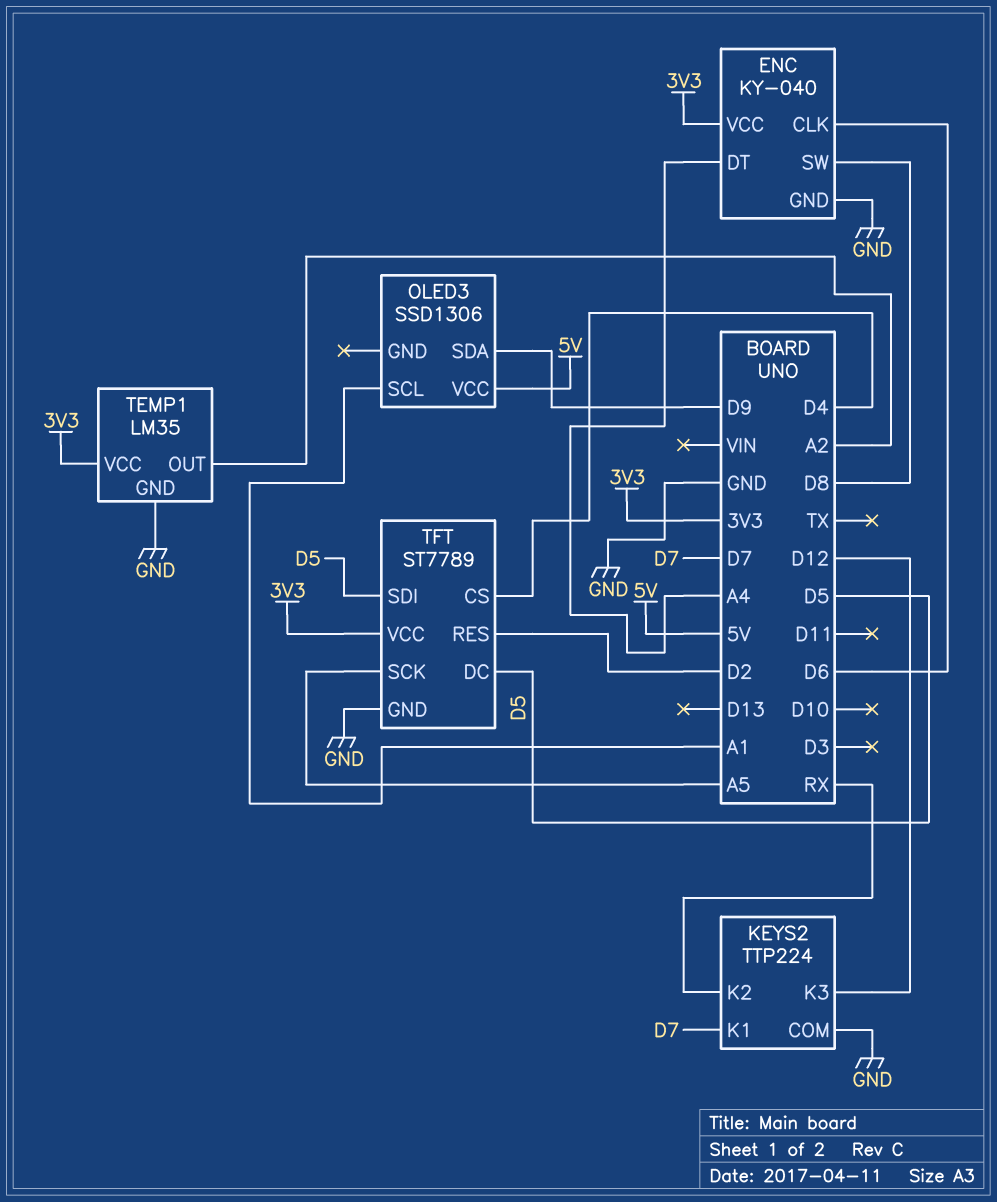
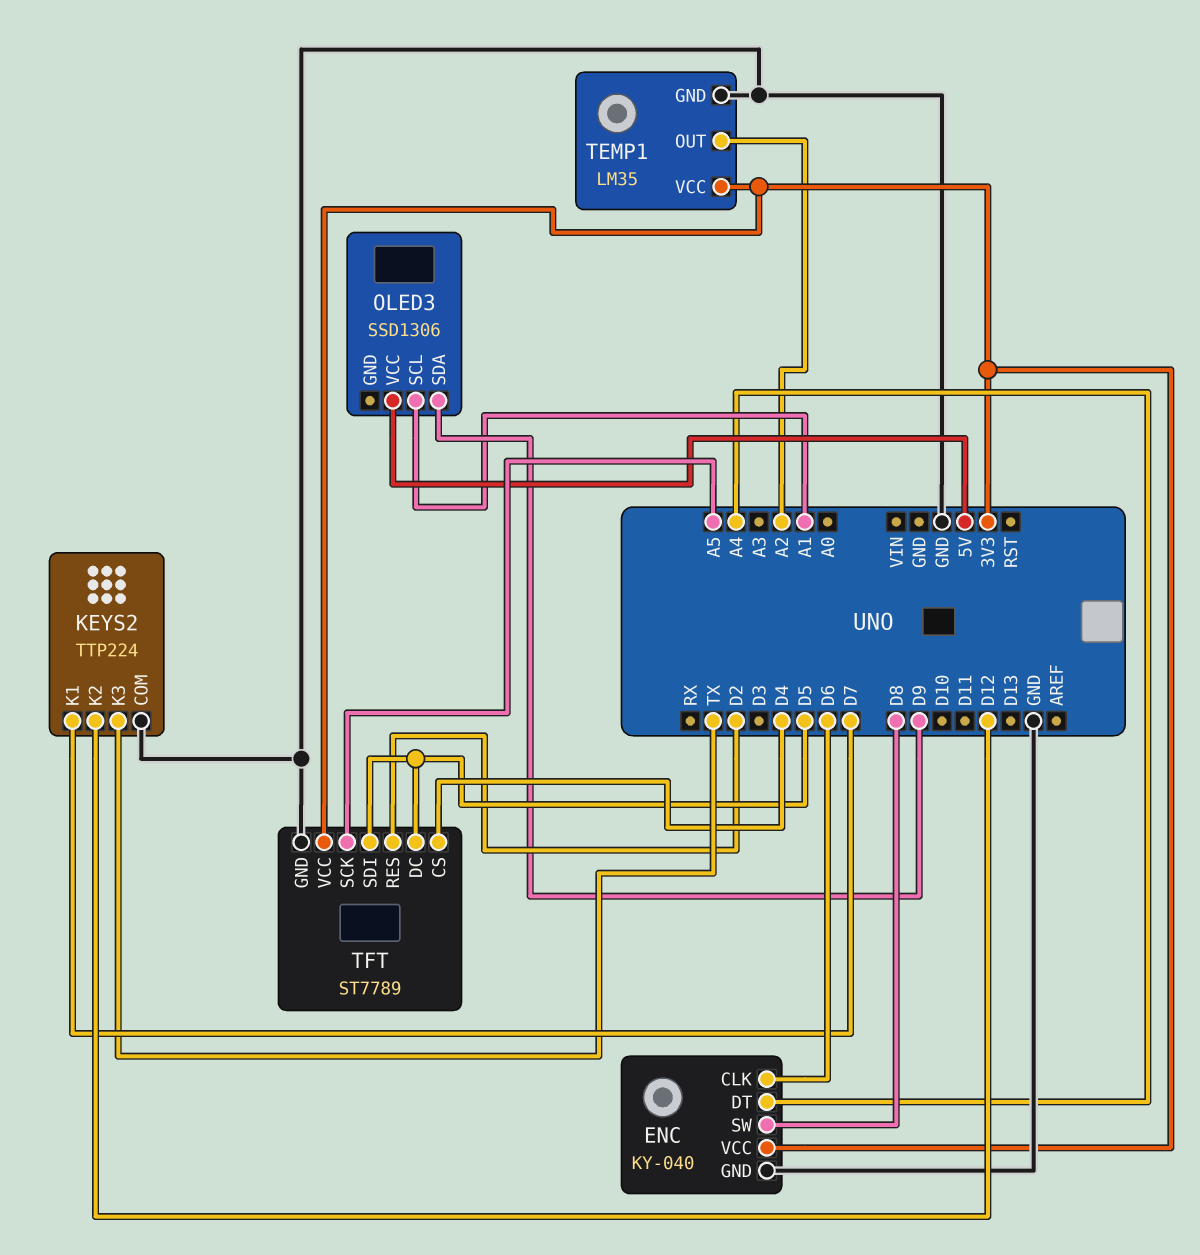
KEYS2 pin K2: RX -> D12
KEYS2 pin K3: D12 -> TX

